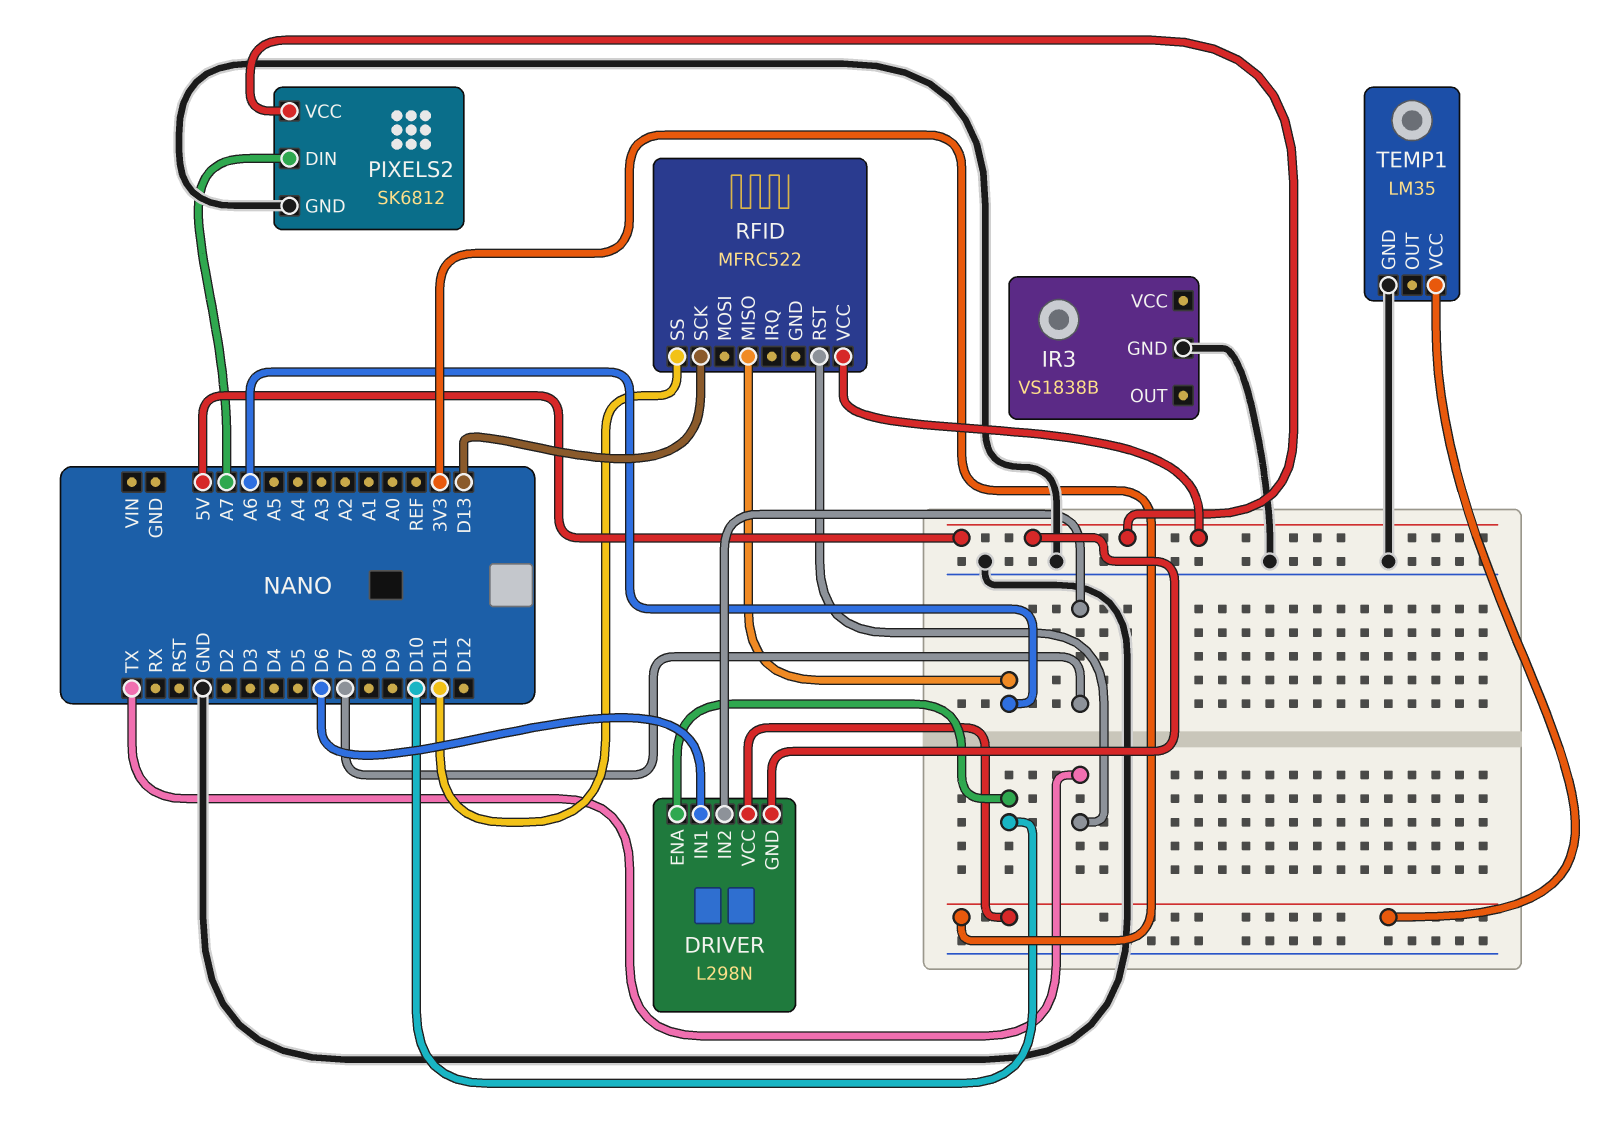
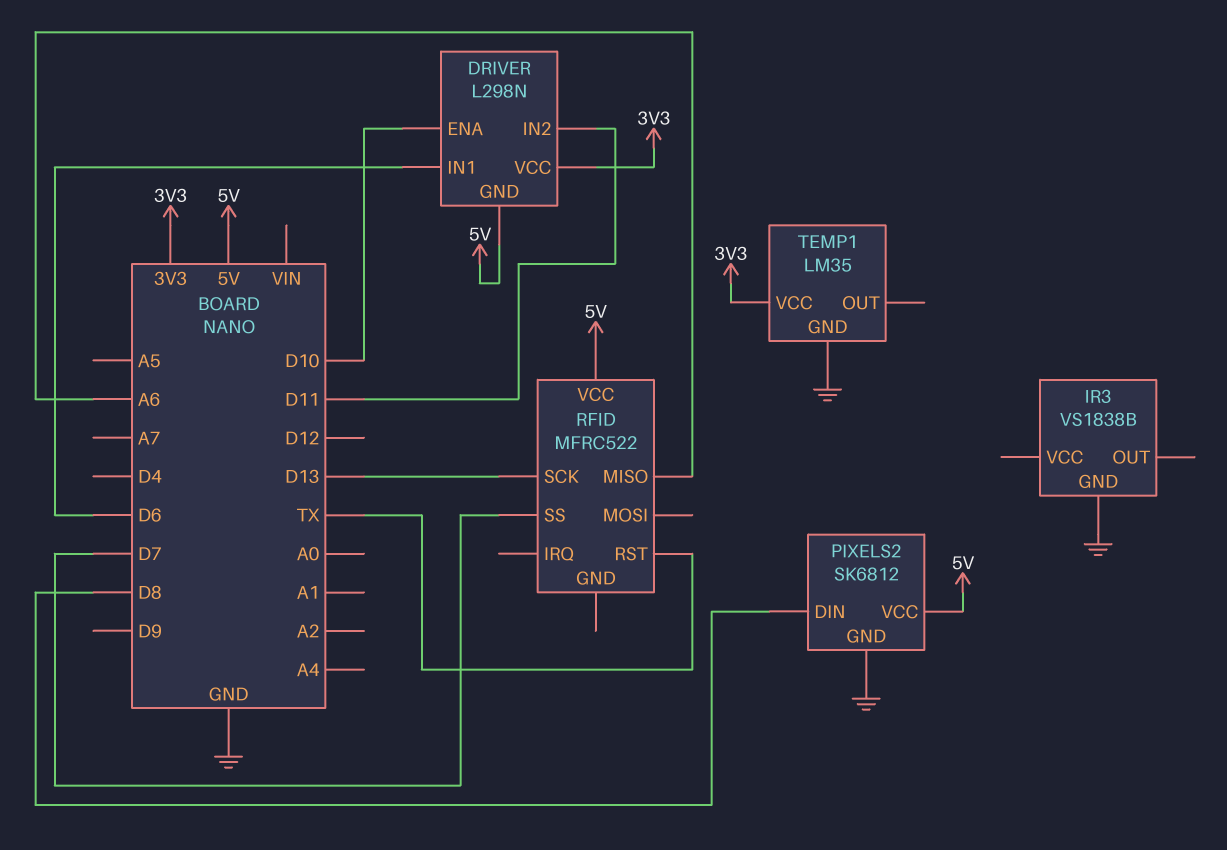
DRIVER pin IN2: D7 -> D11
PIXELS2 pin DIN: A7 -> D8
RFID pin SS: D11 -> D7

